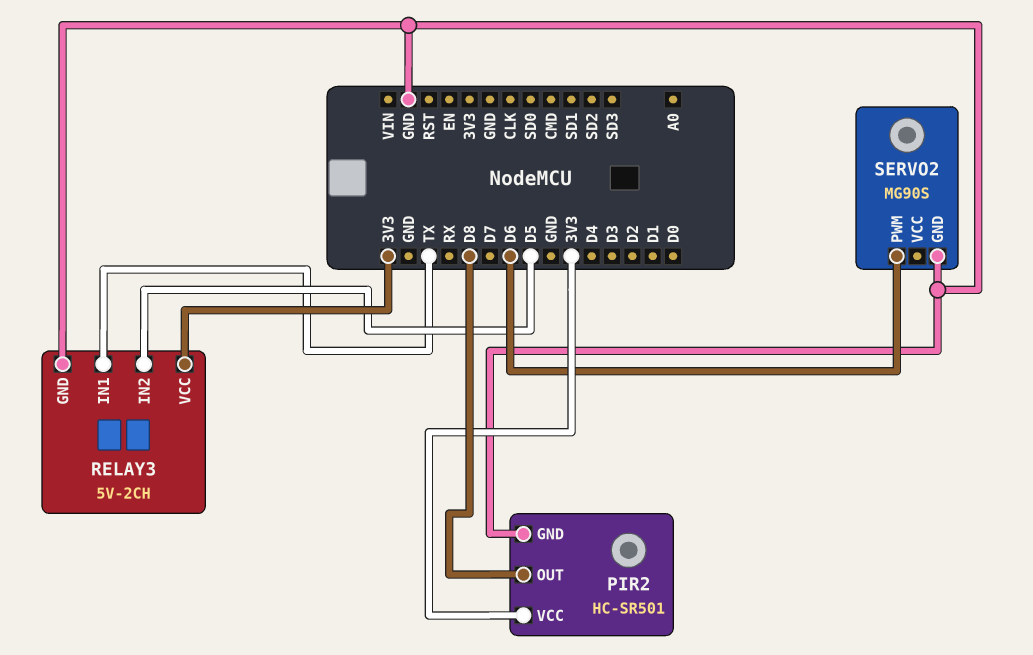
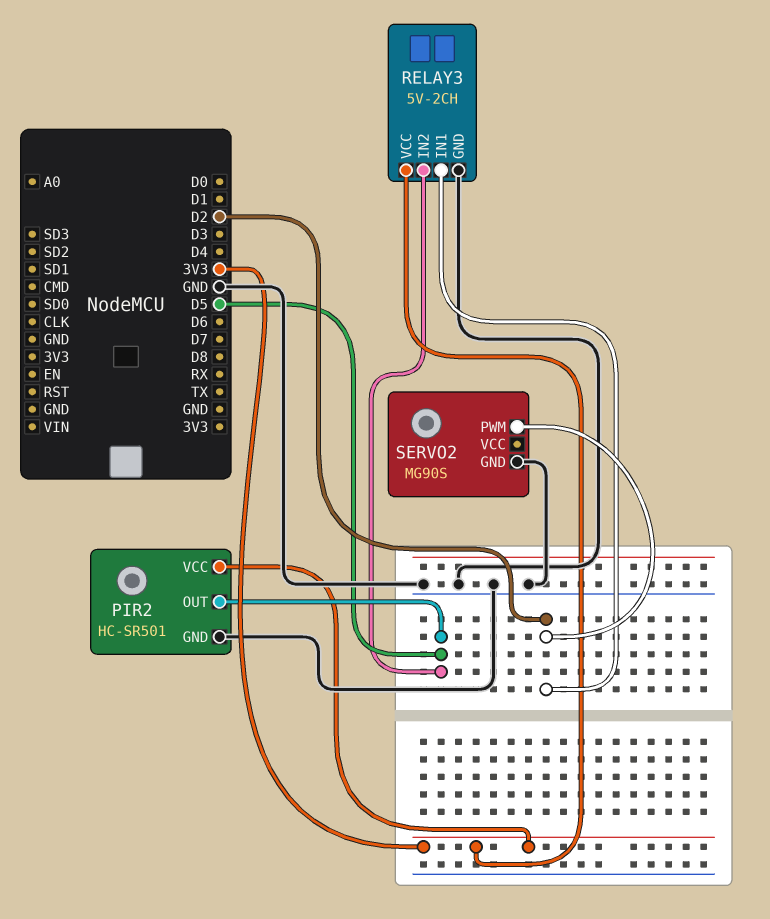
PIR2 pin OUT: D8 -> D5
RELAY3 pin IN1: TX -> D2
SERVO2 pin PWM: D6 -> D2

